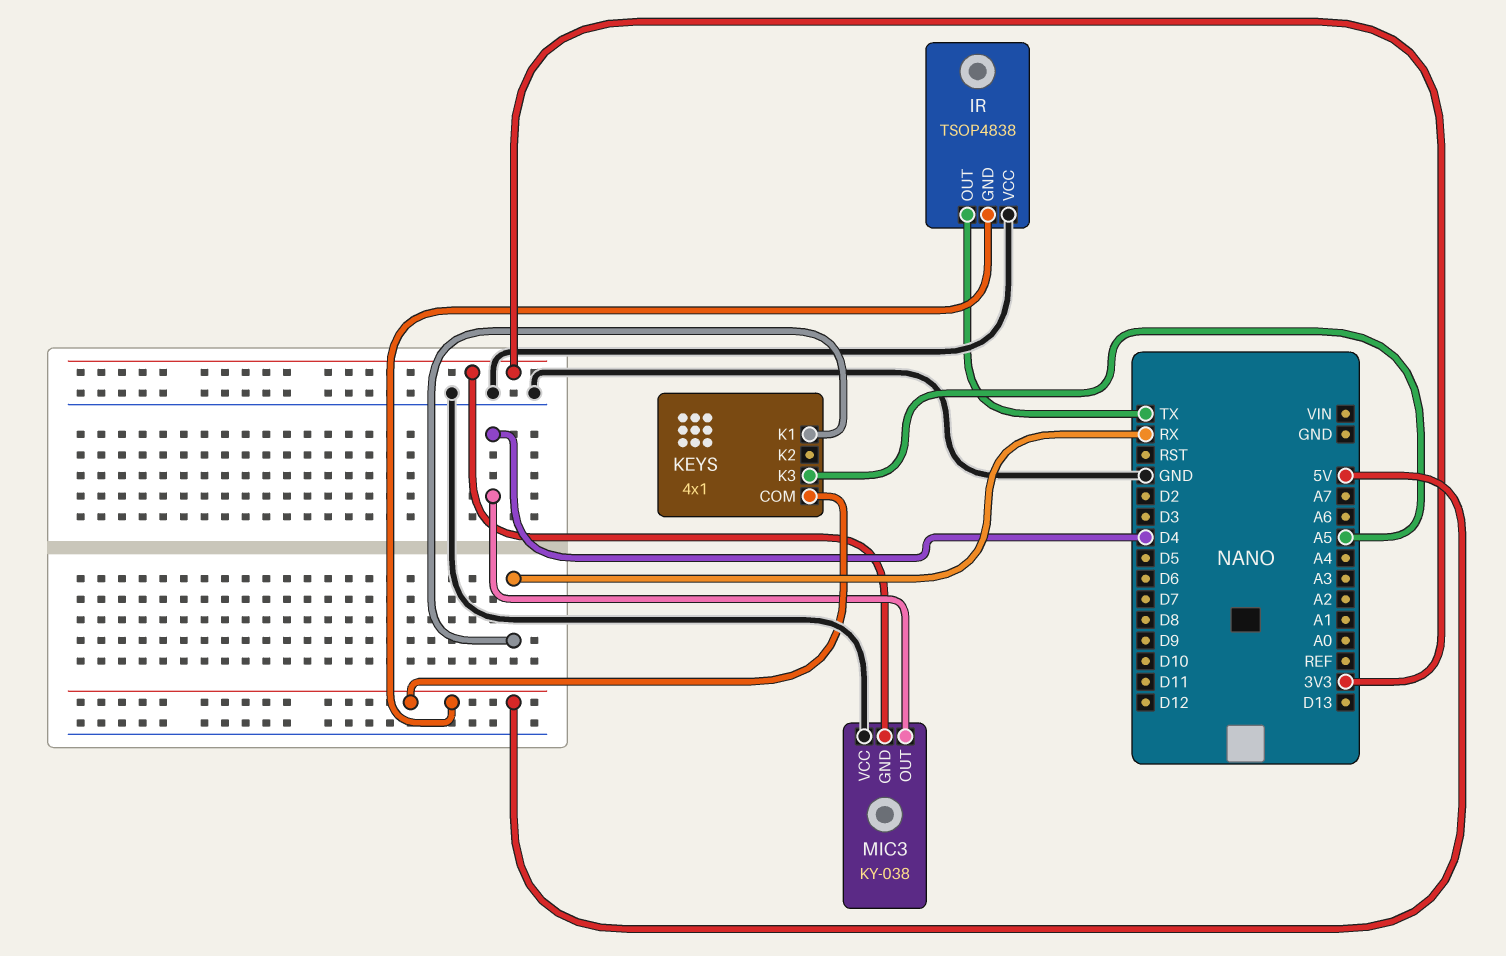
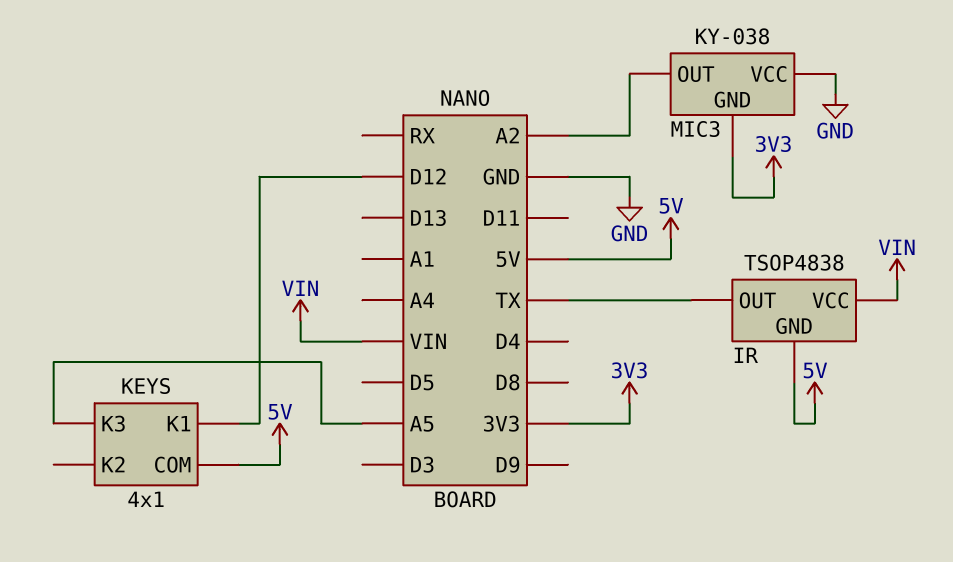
IR pin VCC: GND -> VIN
KEYS pin K1: RX -> D12
MIC3 pin OUT: D4 -> A2

